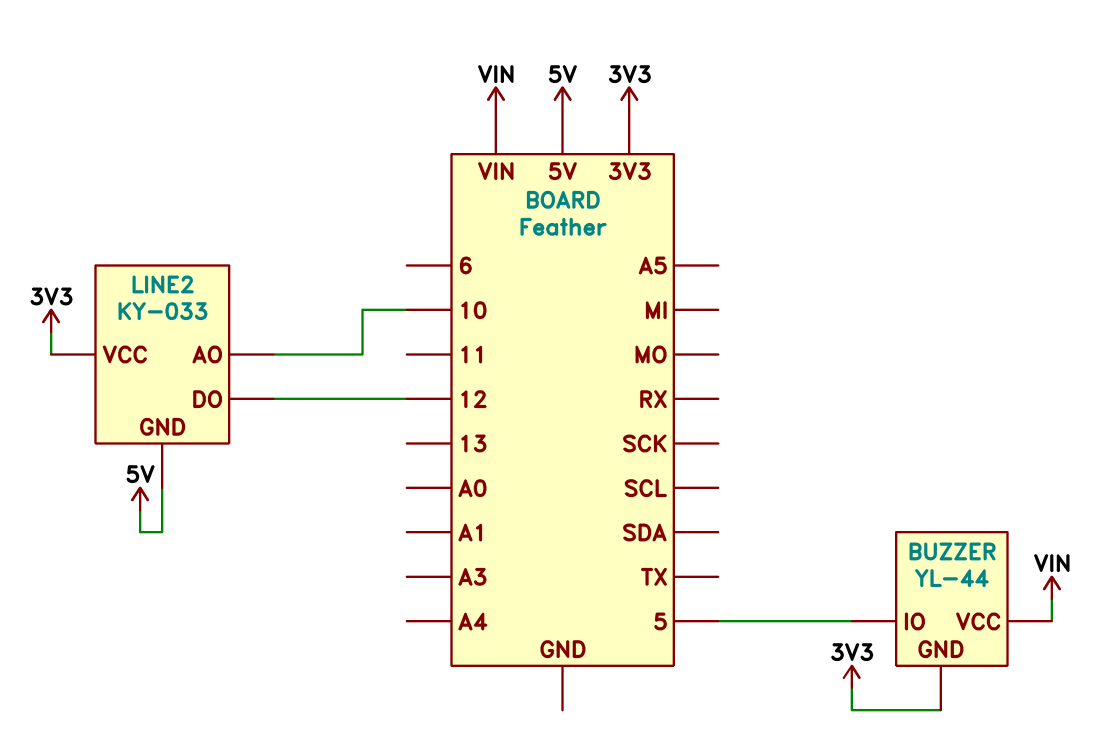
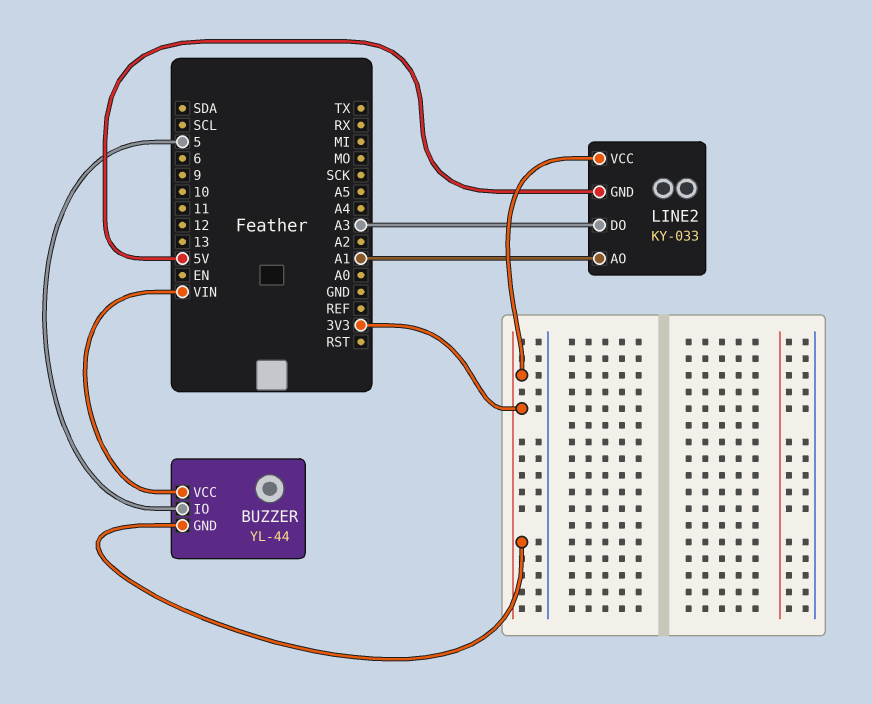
LINE2 pin AO: 10 -> A1
LINE2 pin DO: 12 -> A3

